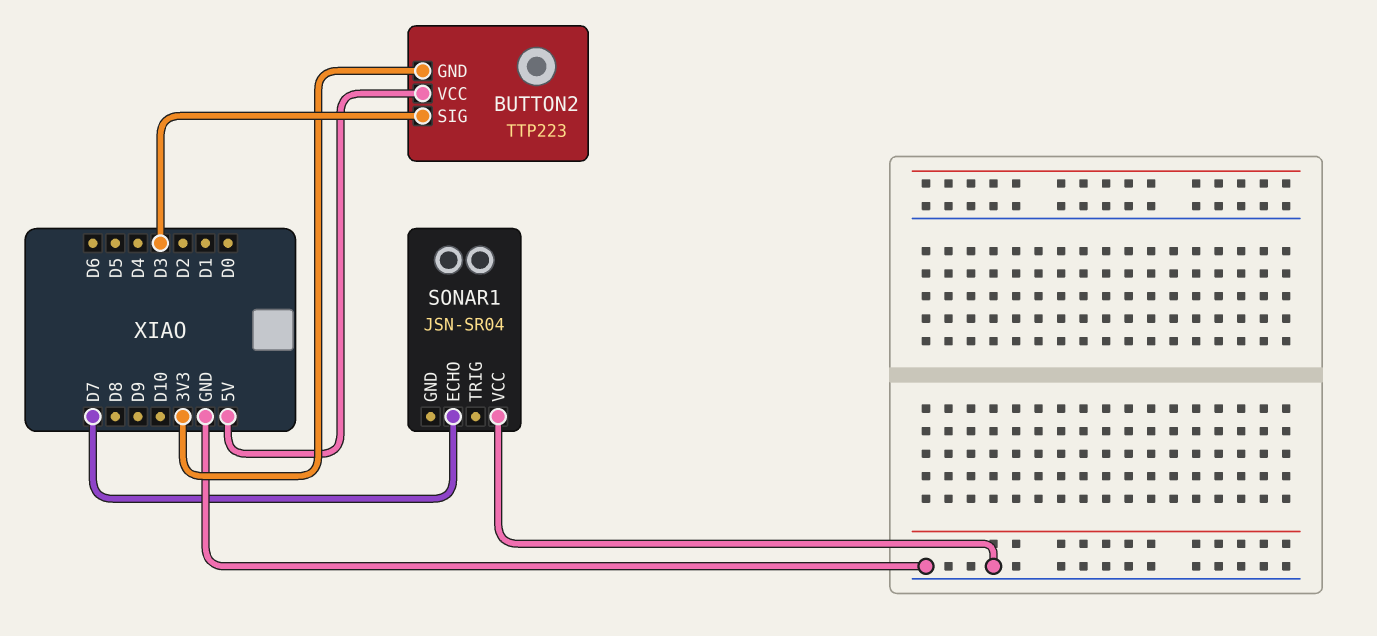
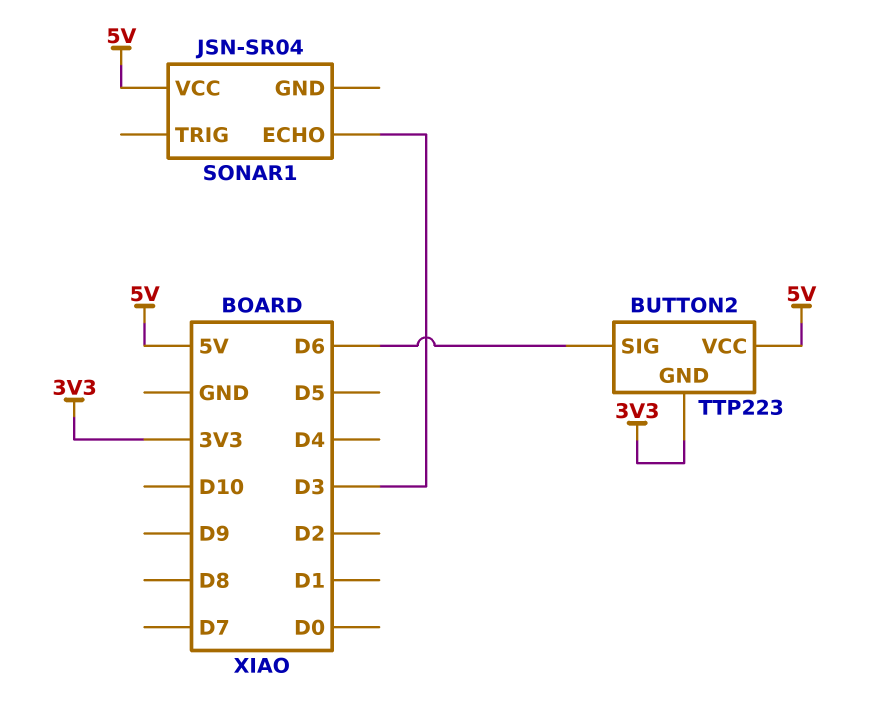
BUTTON2 pin SIG: D3 -> D6
SONAR1 pin ECHO: D7 -> D3
SONAR1 pin VCC: GND -> 5V

